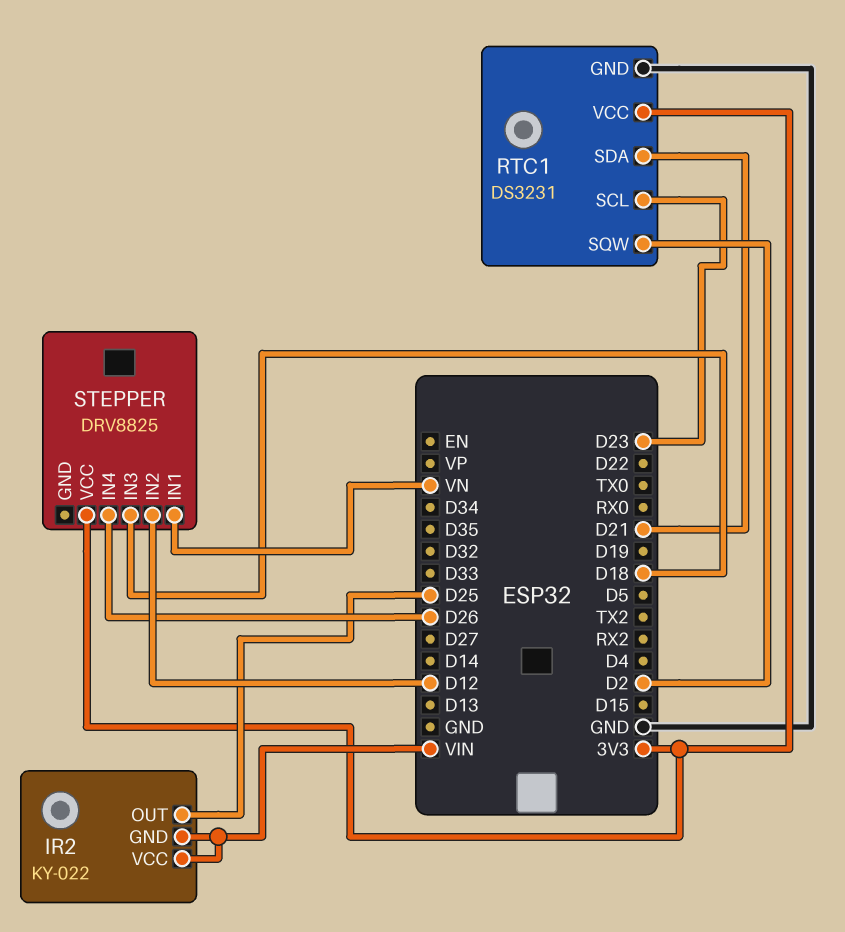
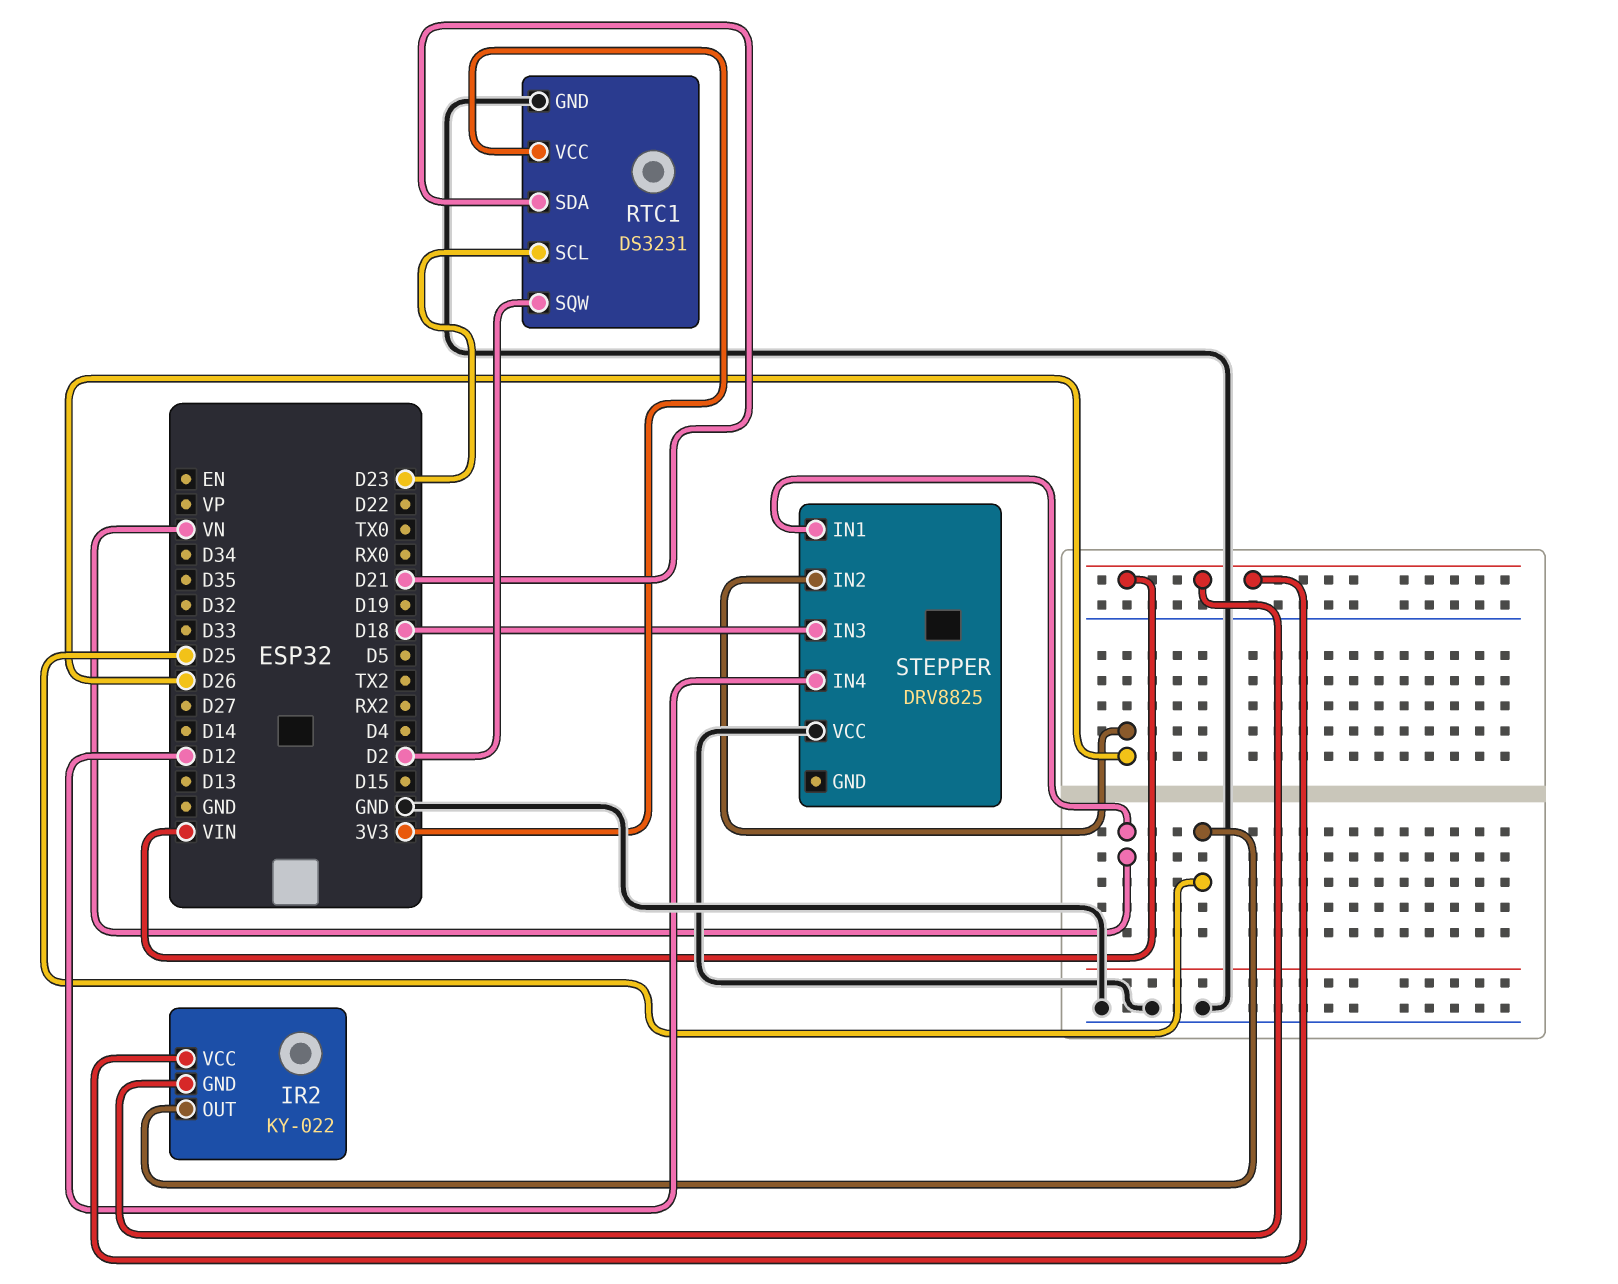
STEPPER pin IN2: D12 -> D26
STEPPER pin IN4: D26 -> D12
STEPPER pin VCC: 3V3 -> GND

